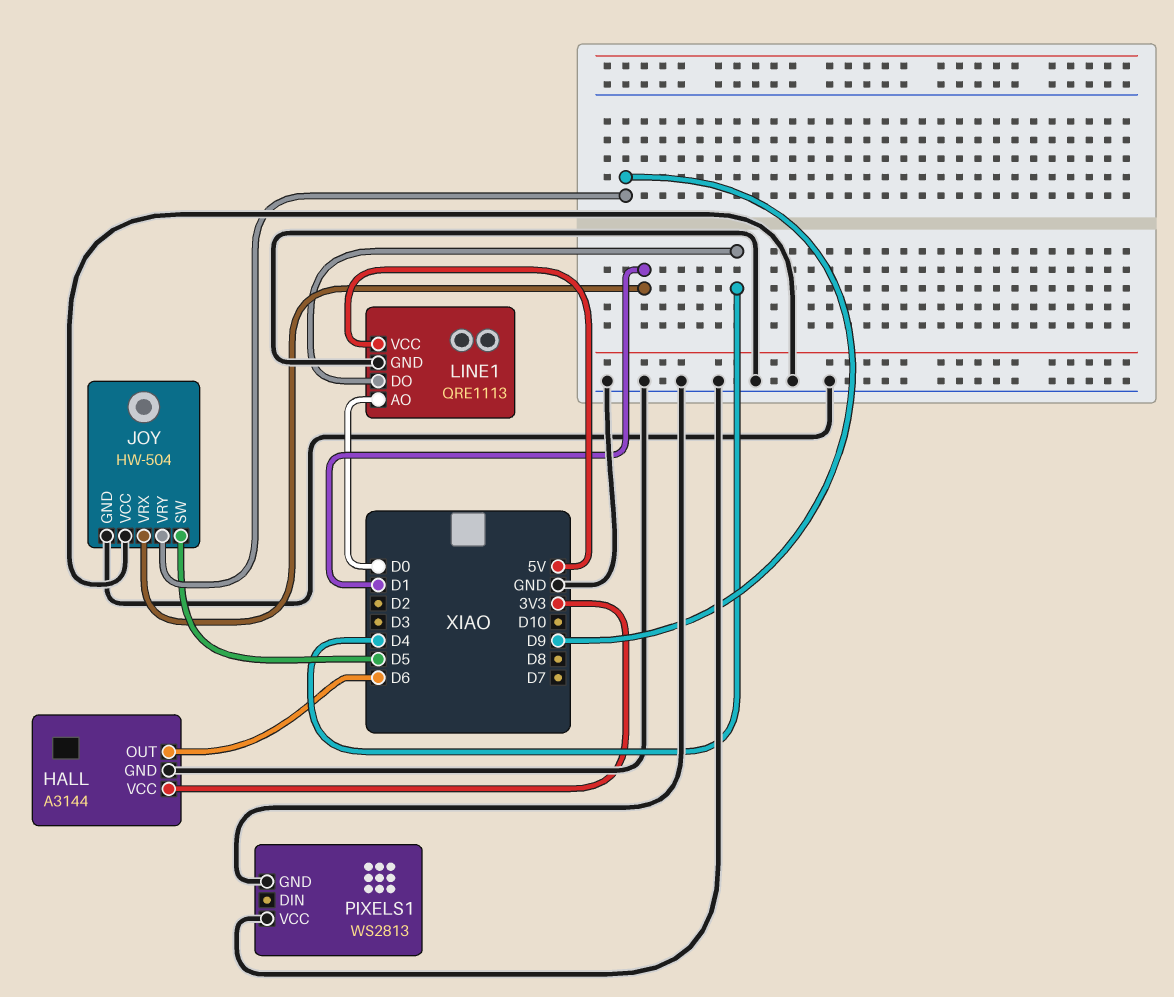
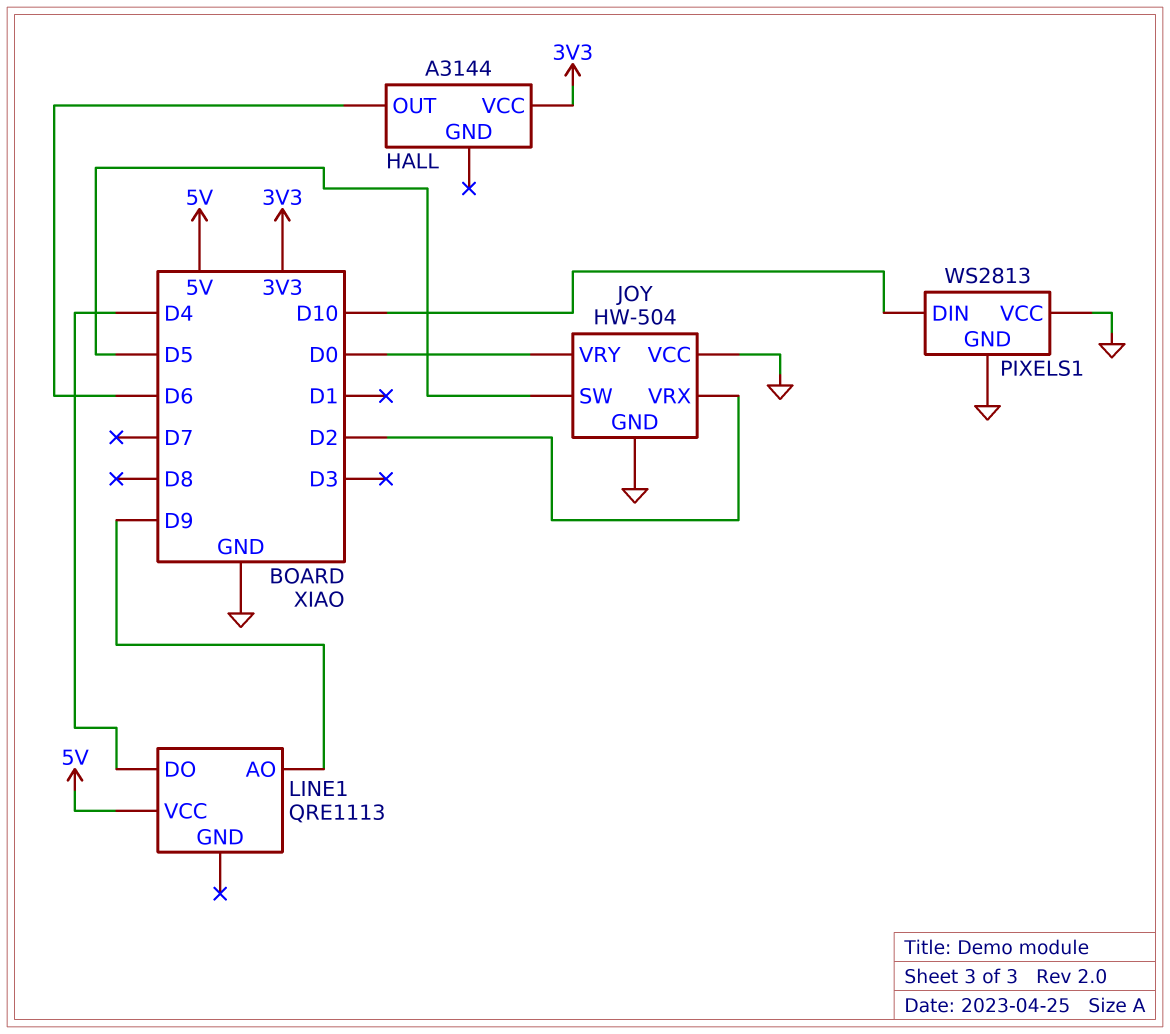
HALL pin GND: GND -> none
JOY pin VRX: D1 -> D2
JOY pin VRY: D9 -> D0
LINE1 pin AO: D0 -> D9
LINE1 pin GND: GND -> none
PIXELS1 pin DIN: none -> D10

